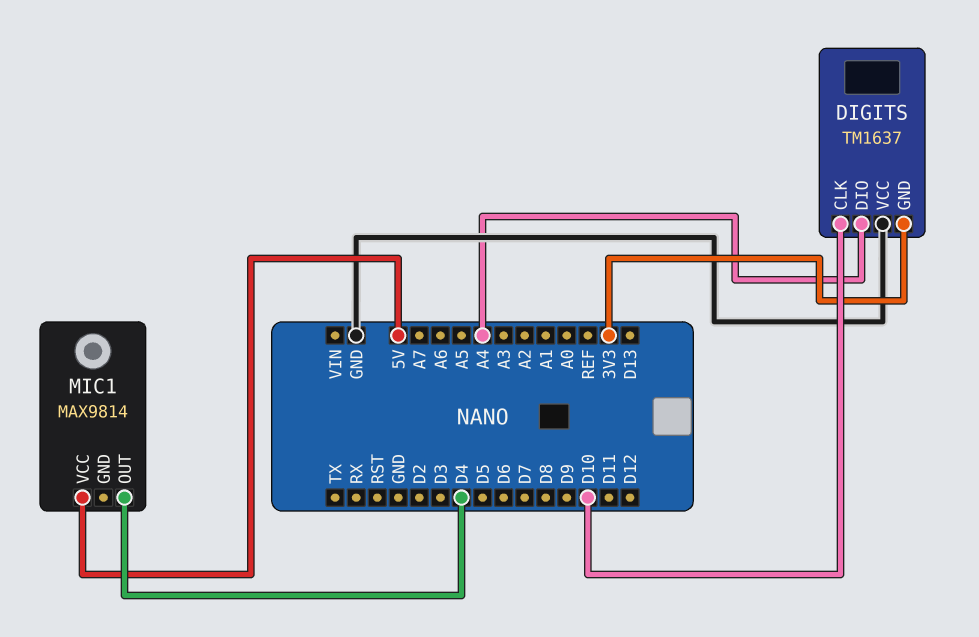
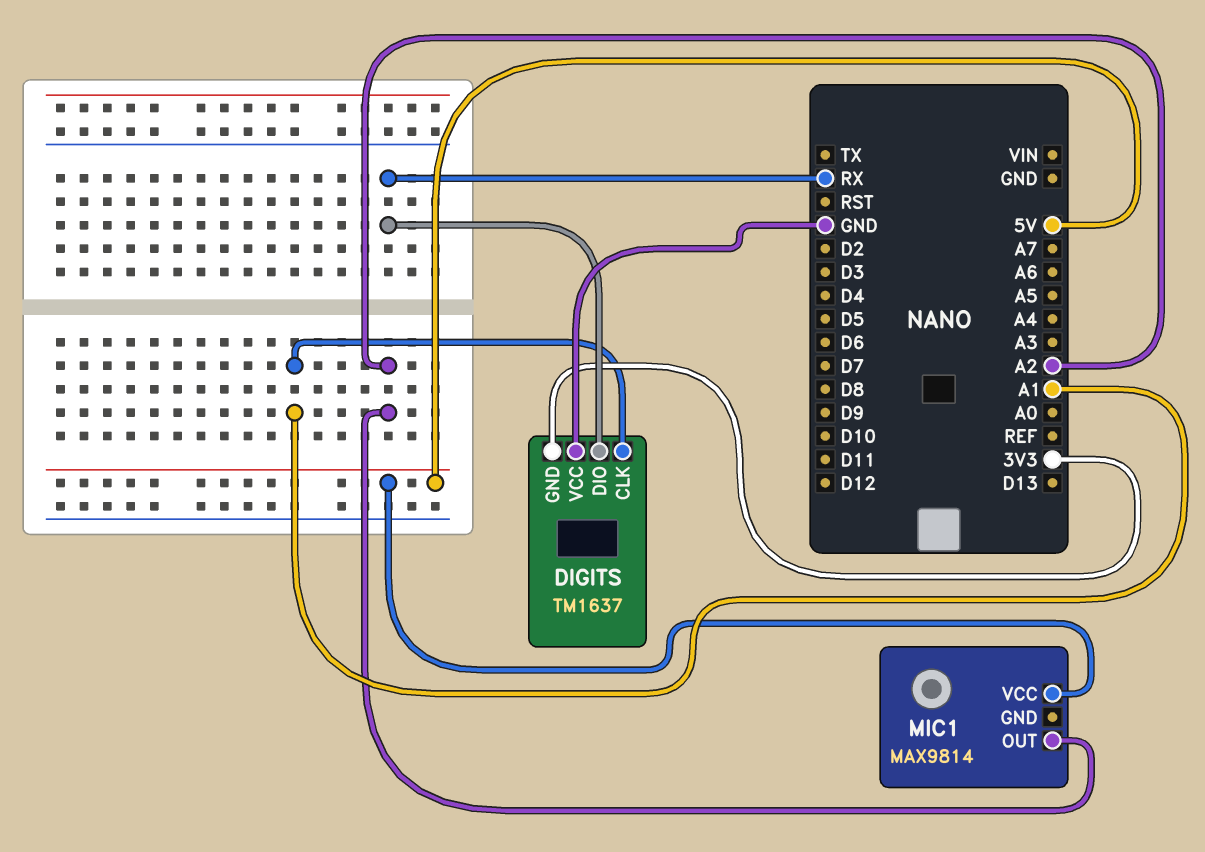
DIGITS pin CLK: D10 -> A1
DIGITS pin DIO: A4 -> RX
MIC1 pin OUT: D4 -> A2

